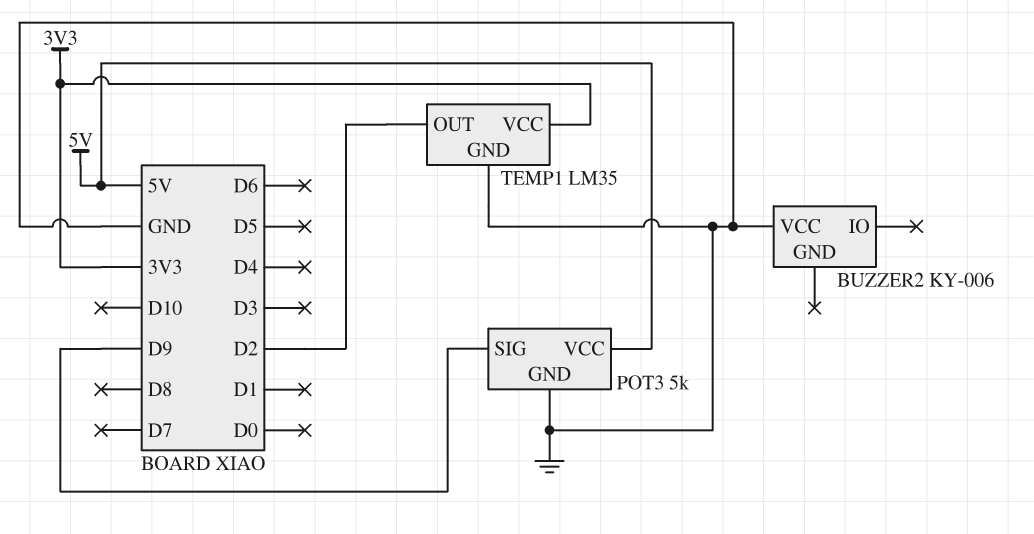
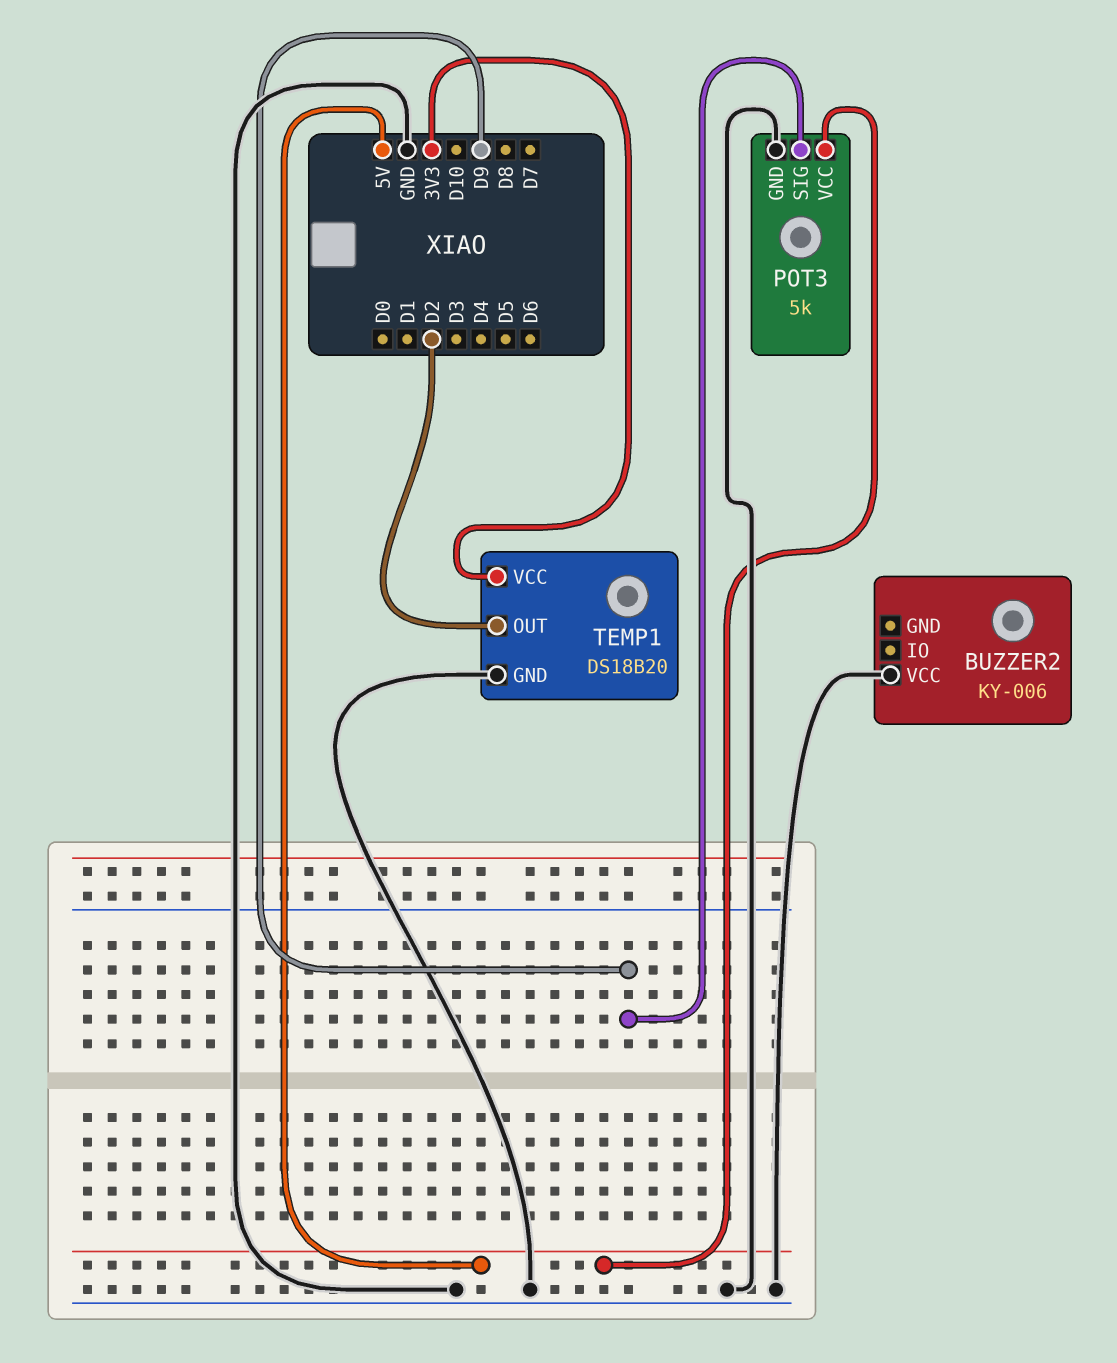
TEMP1: LM35 -> DS18B20

